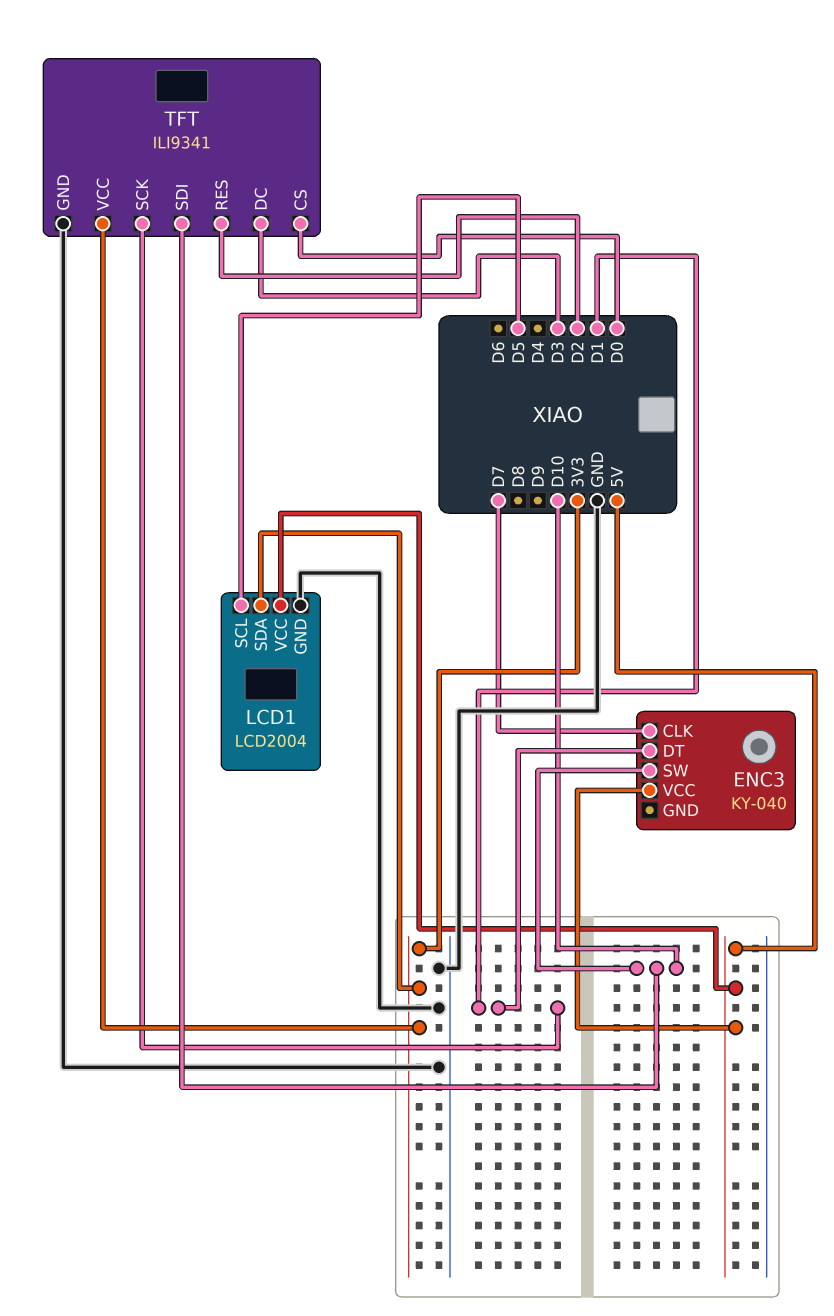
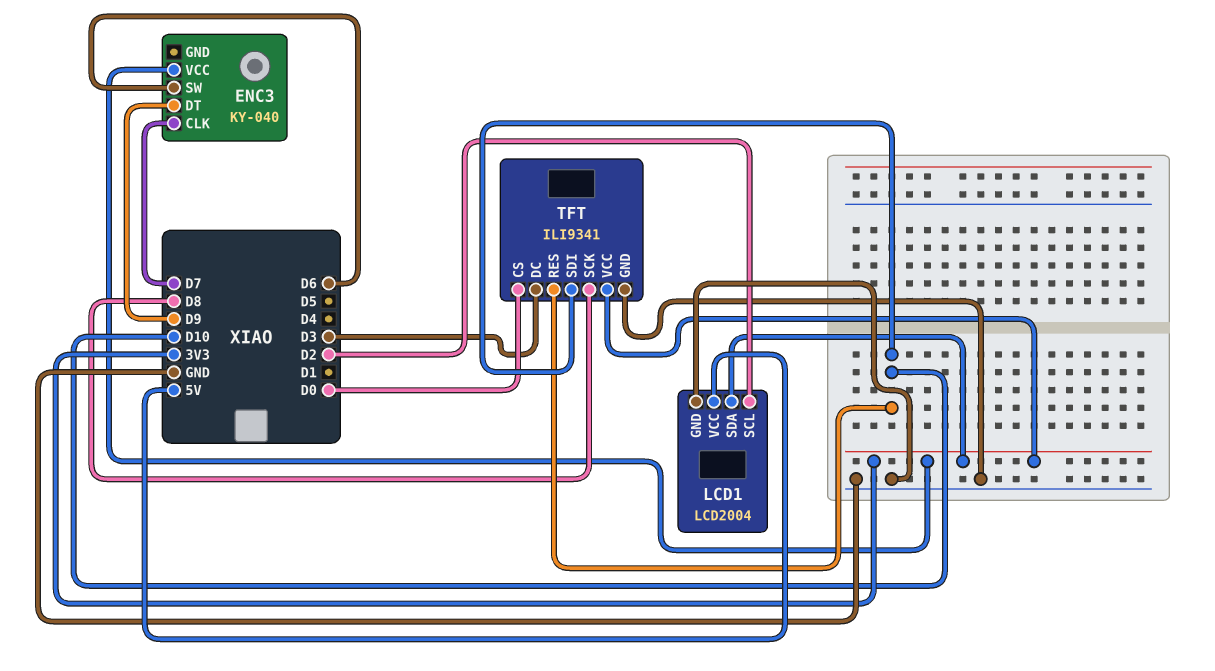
ENC3 pin DT: D1 -> D9
ENC3 pin SW: D10 -> D6
ENC3 pin VCC: 5V -> 3V3
LCD1 pin SCL: D5 -> D2
TFT pin RES: D2 -> D10
TFT pin SCK: D1 -> D8

